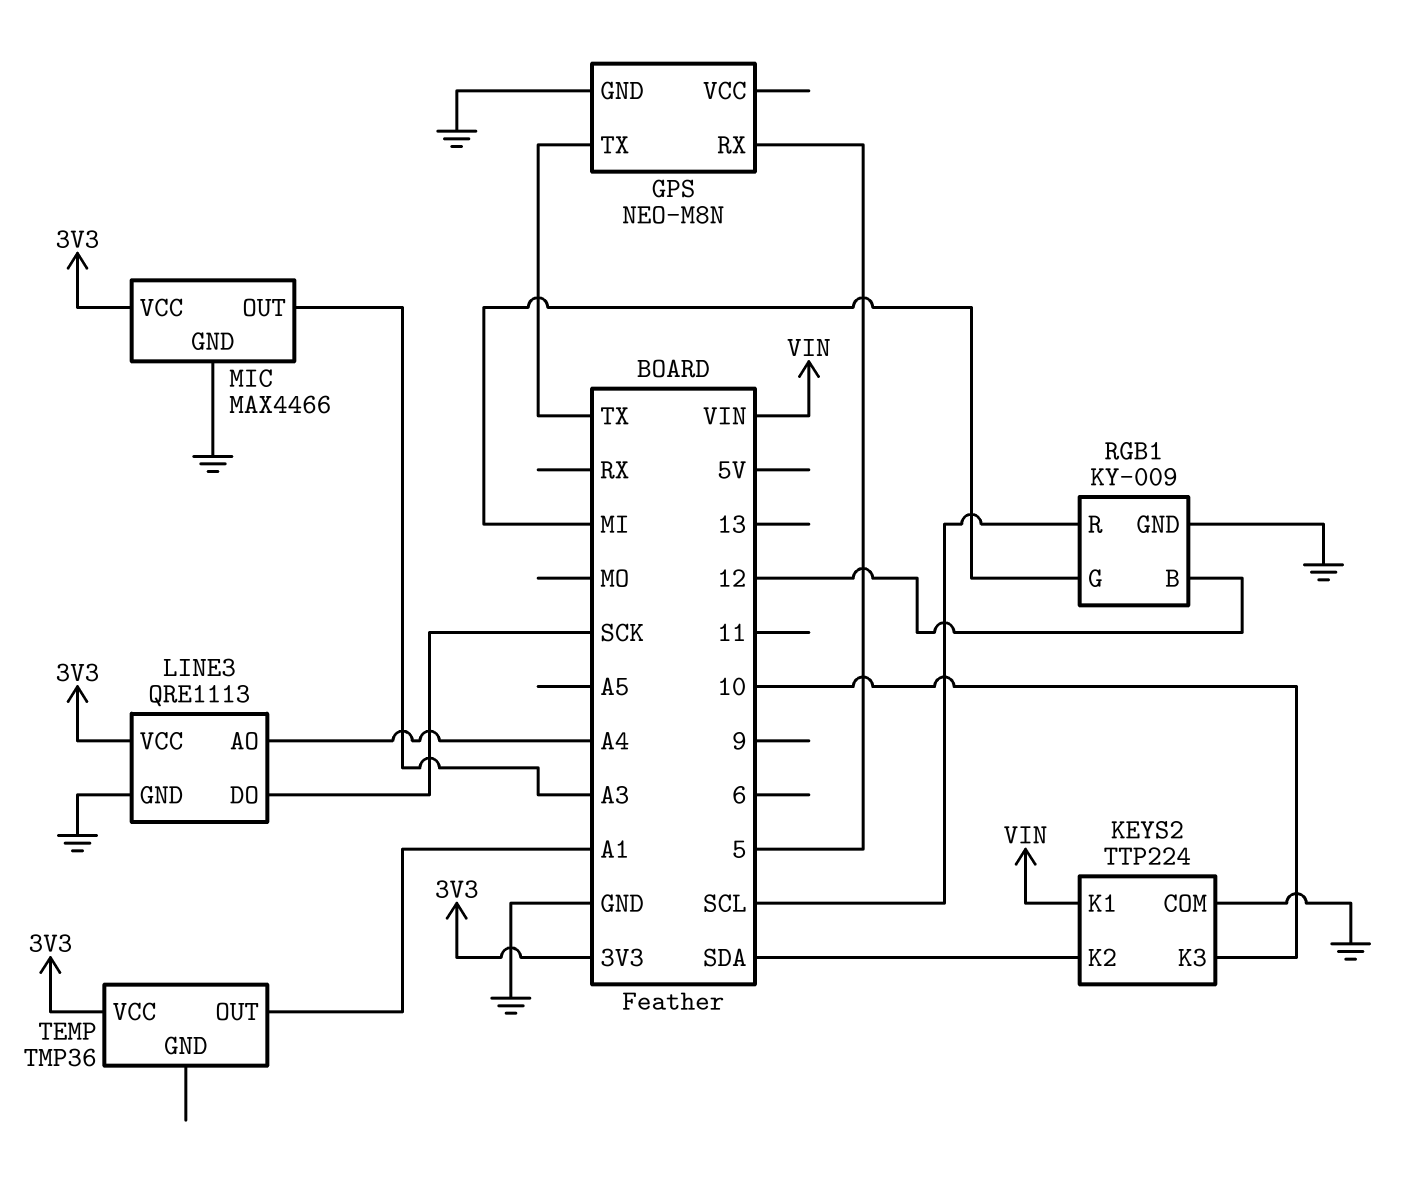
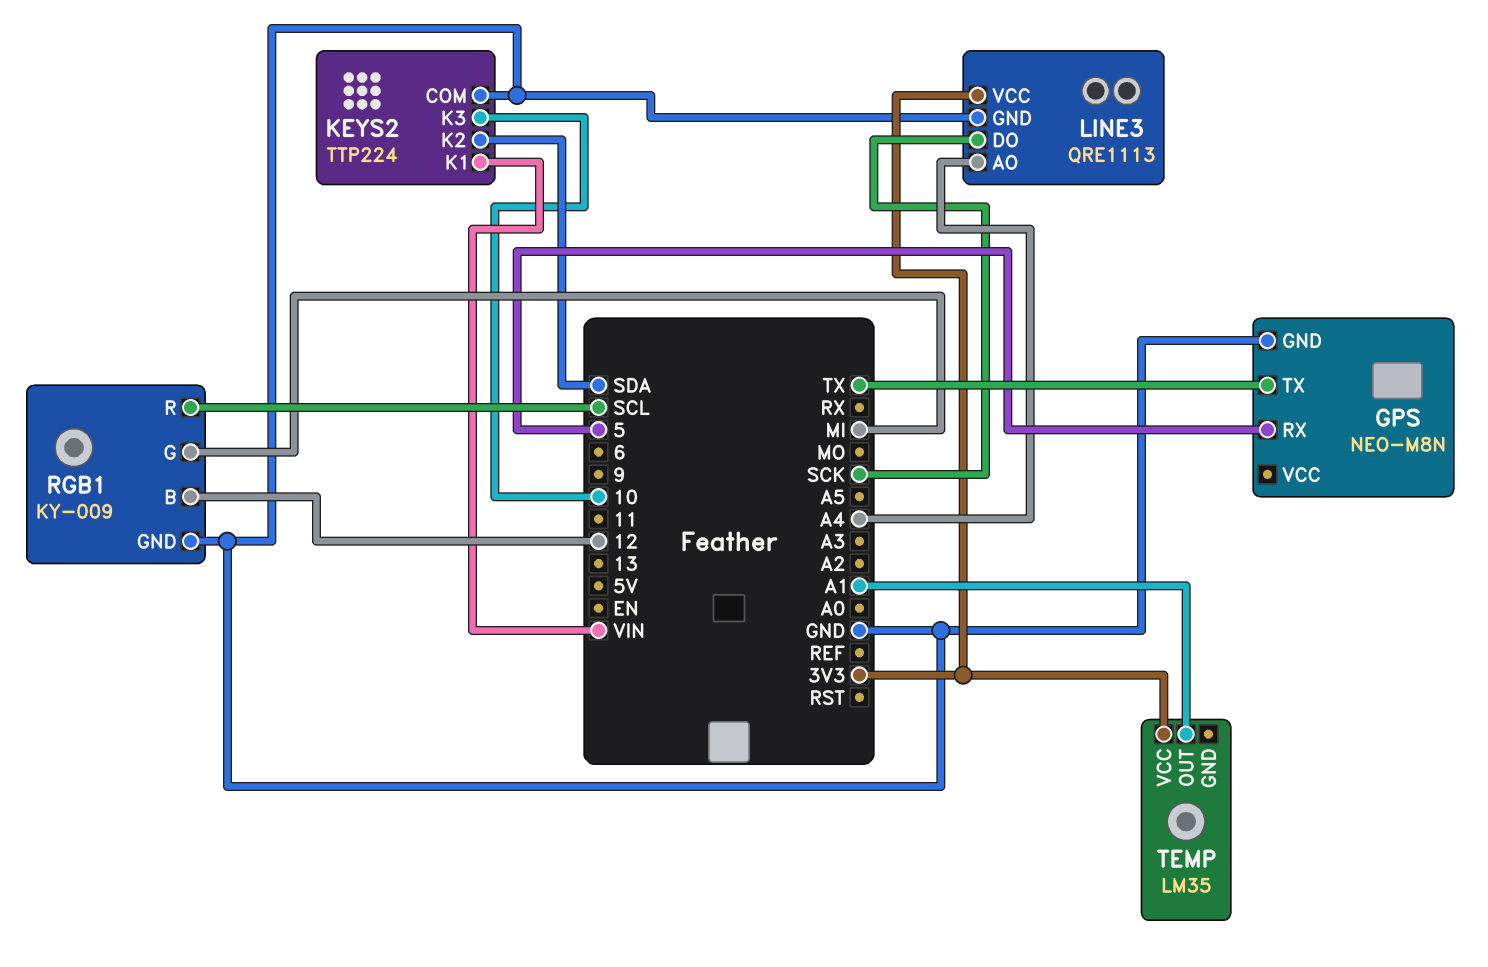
MIC: MAX4466 -> none
MIC pin GND: GND -> none
MIC pin OUT: A3 -> none
MIC pin VCC: 3V3 -> none
TEMP: TMP36 -> LM35

